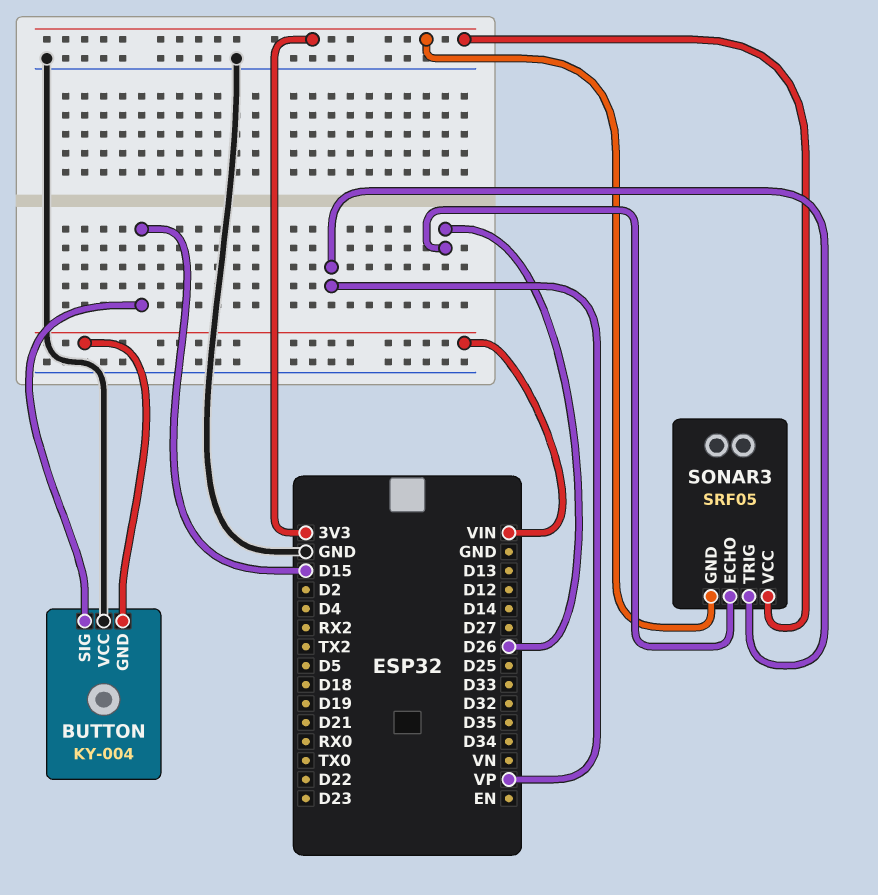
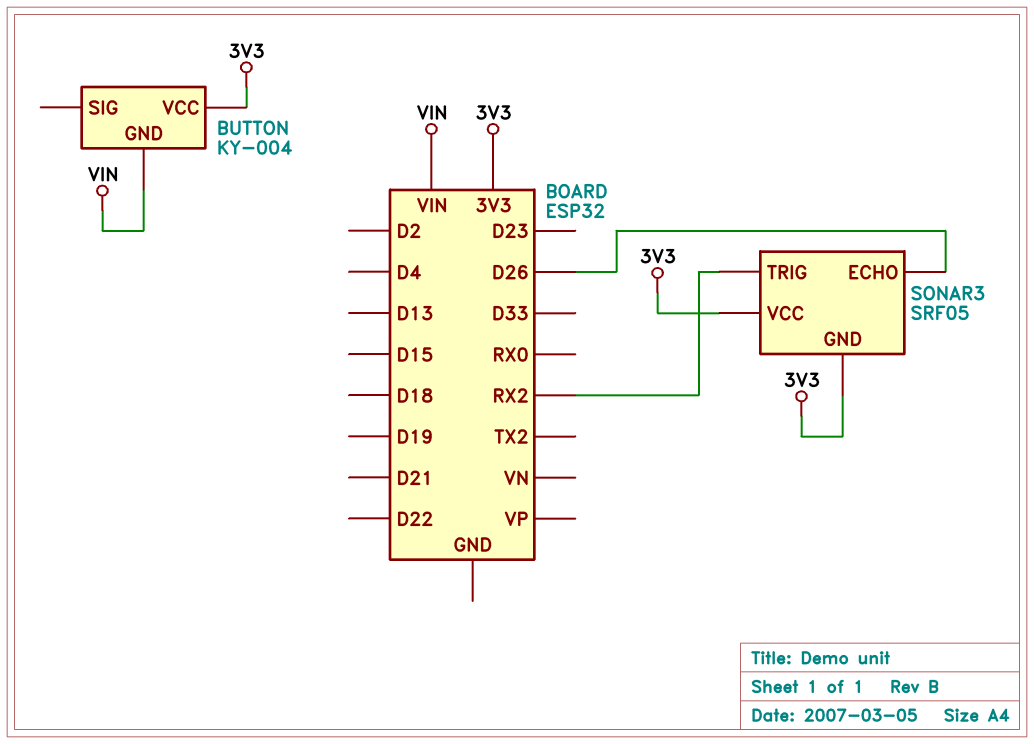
BUTTON pin SIG: D15 -> none
BUTTON pin VCC: GND -> 3V3
SONAR3 pin TRIG: VP -> RX2

